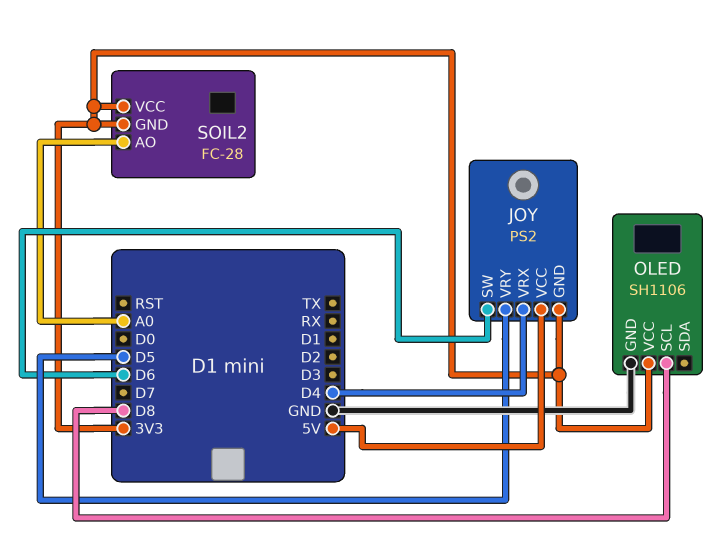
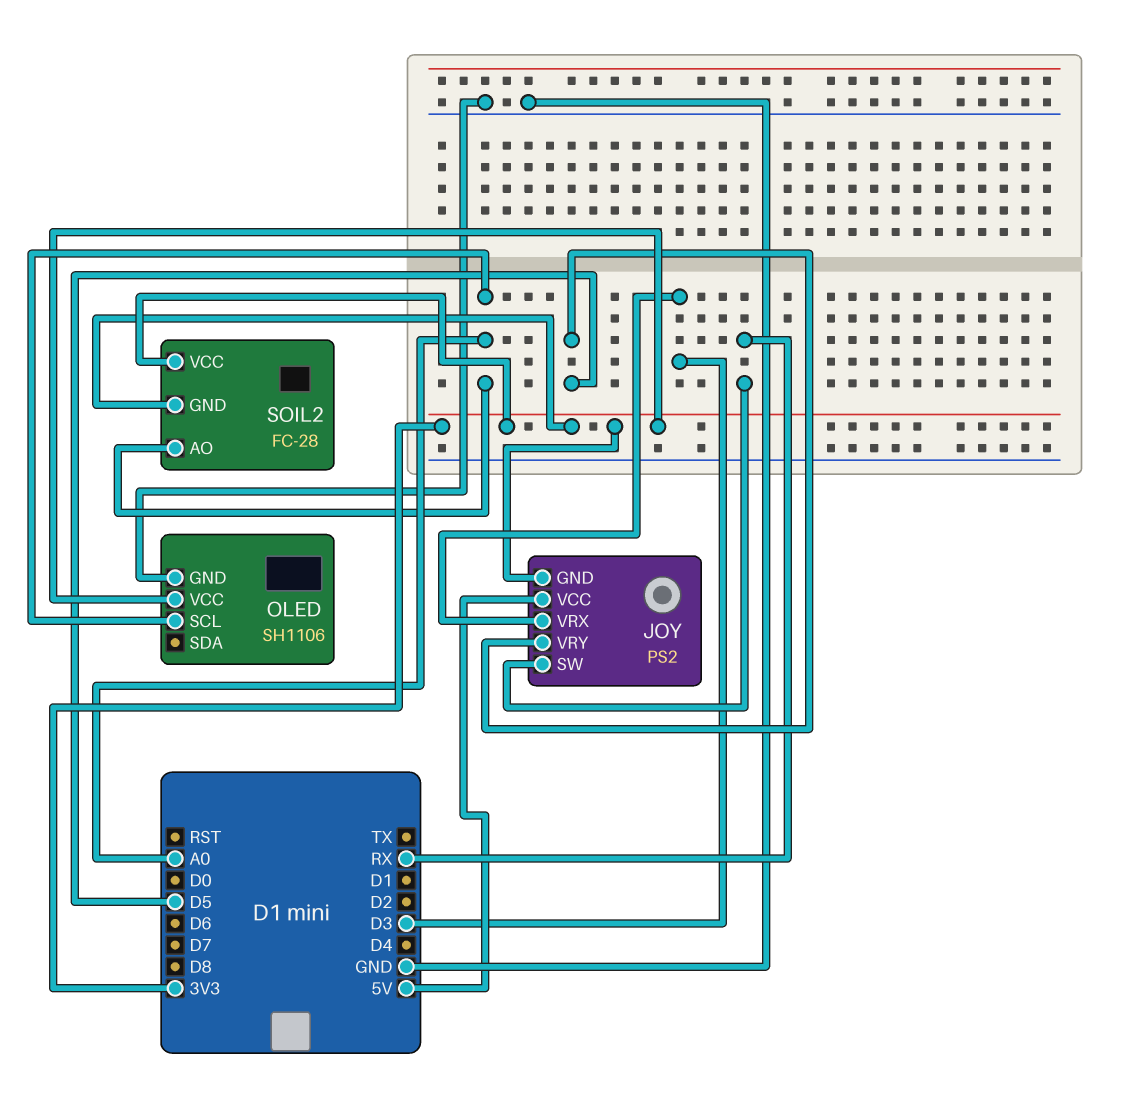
JOY pin SW: D6 -> RX
JOY pin VRX: D4 -> D3
OLED pin SCL: D8 -> A0

